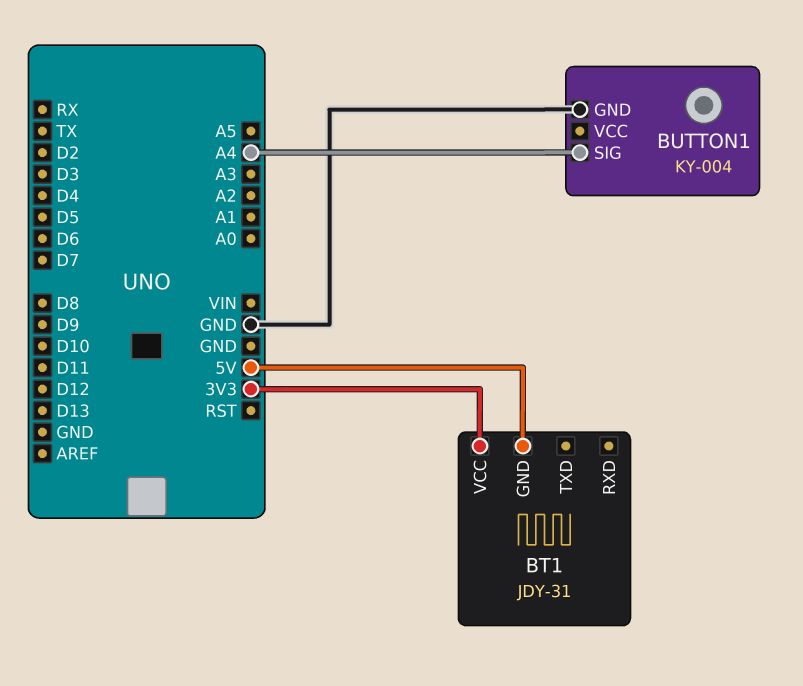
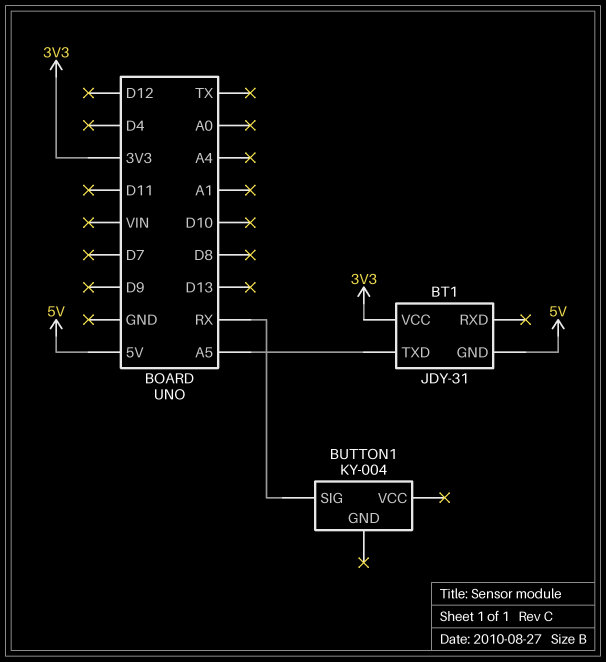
BT1 pin TXD: none -> A5
BUTTON1 pin GND: GND -> none
BUTTON1 pin SIG: A4 -> RX

